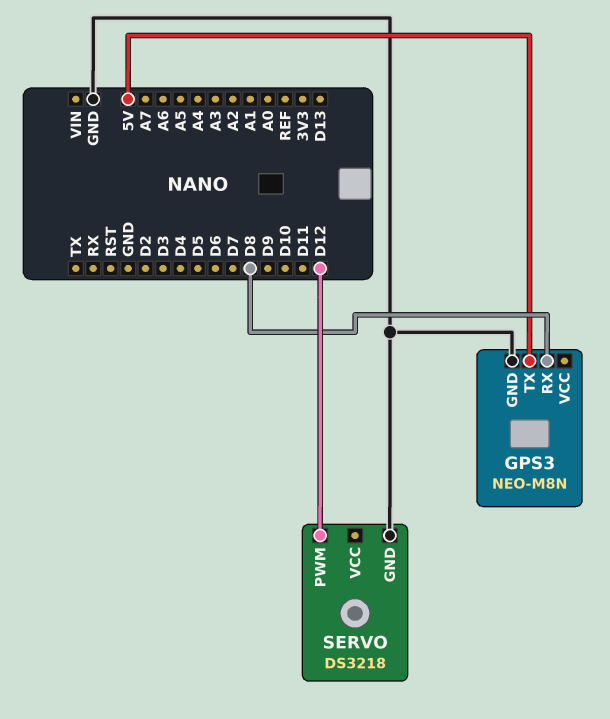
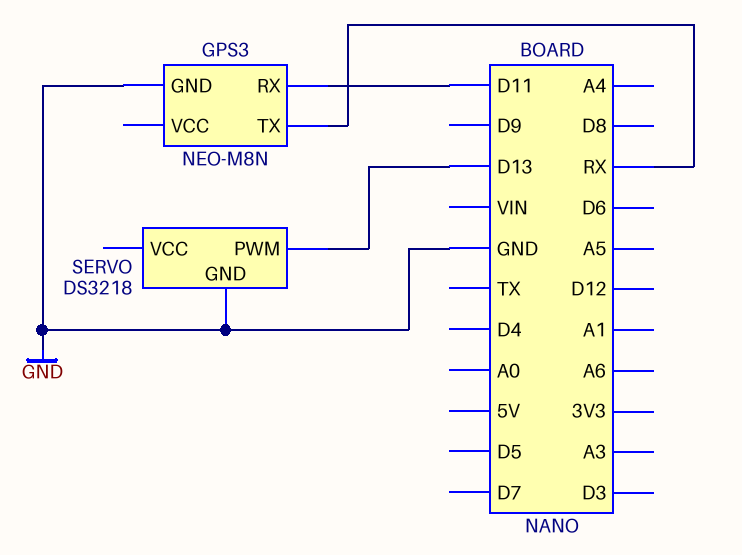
GPS3 pin RX: D8 -> D11
GPS3 pin TX: 5V -> RX
SERVO pin PWM: D12 -> D13

